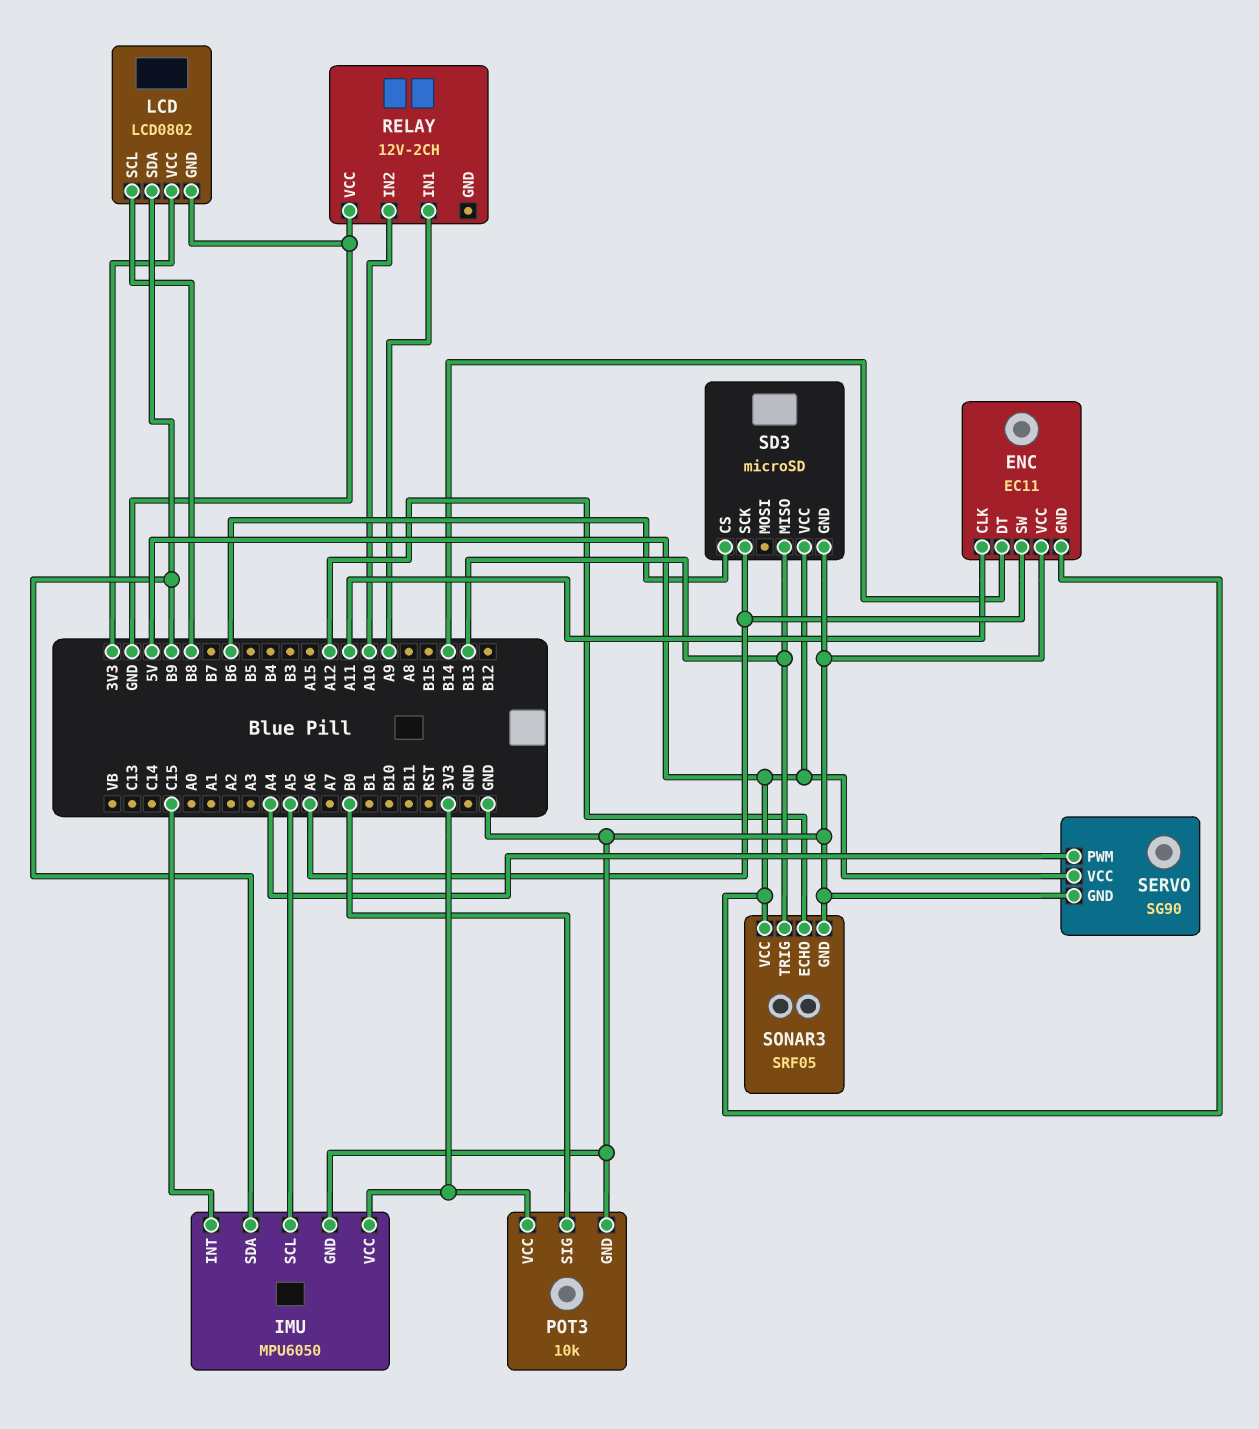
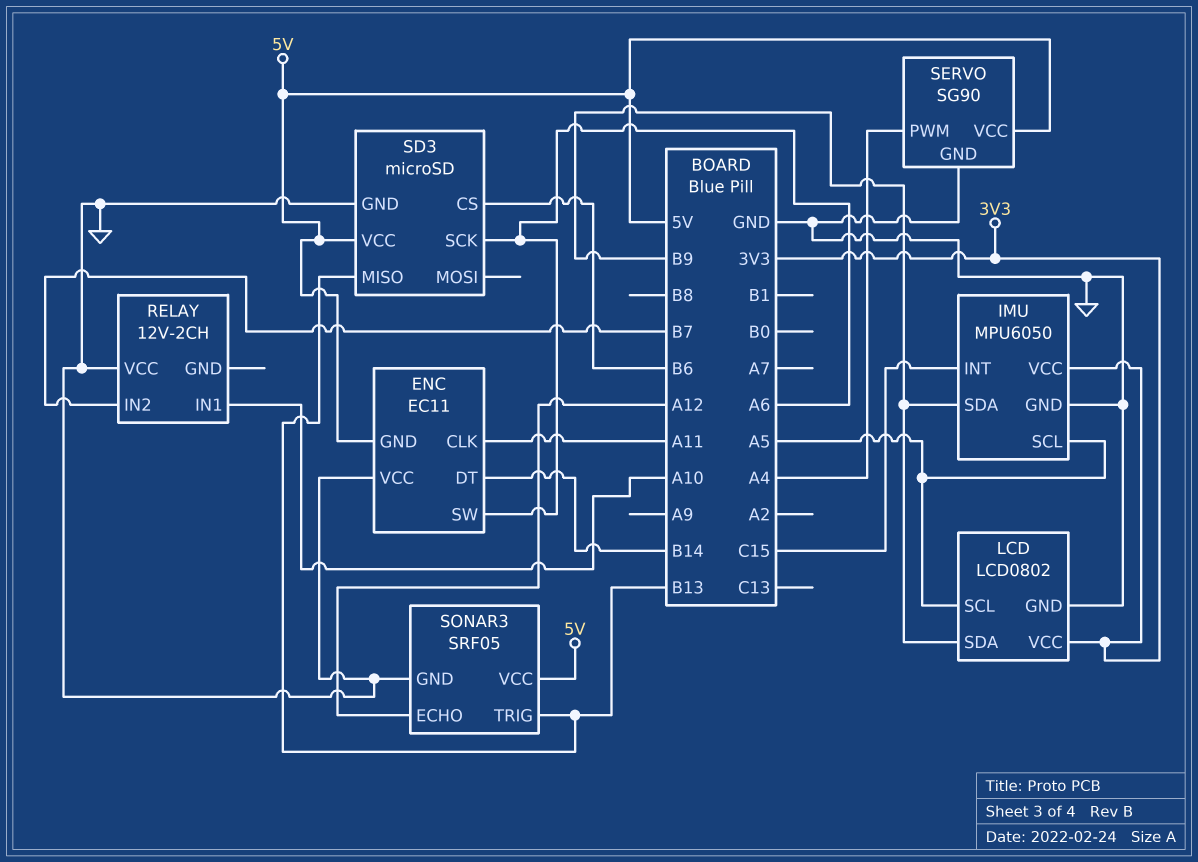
LCD pin SCL: B8 -> A5
POT3: 10k -> none
POT3 pin GND: GND -> none
POT3 pin SIG: B0 -> none
POT3 pin VCC: 3V3 -> none
RELAY pin IN1: A9 -> A10
RELAY pin IN2: A10 -> B7

